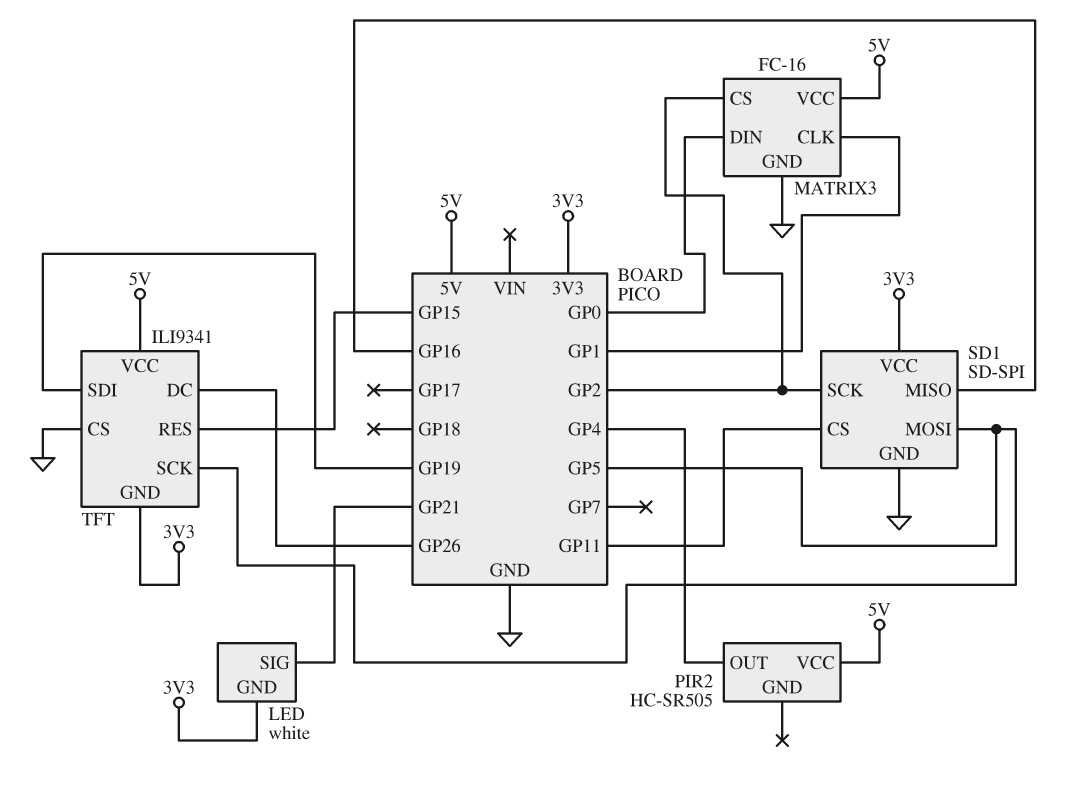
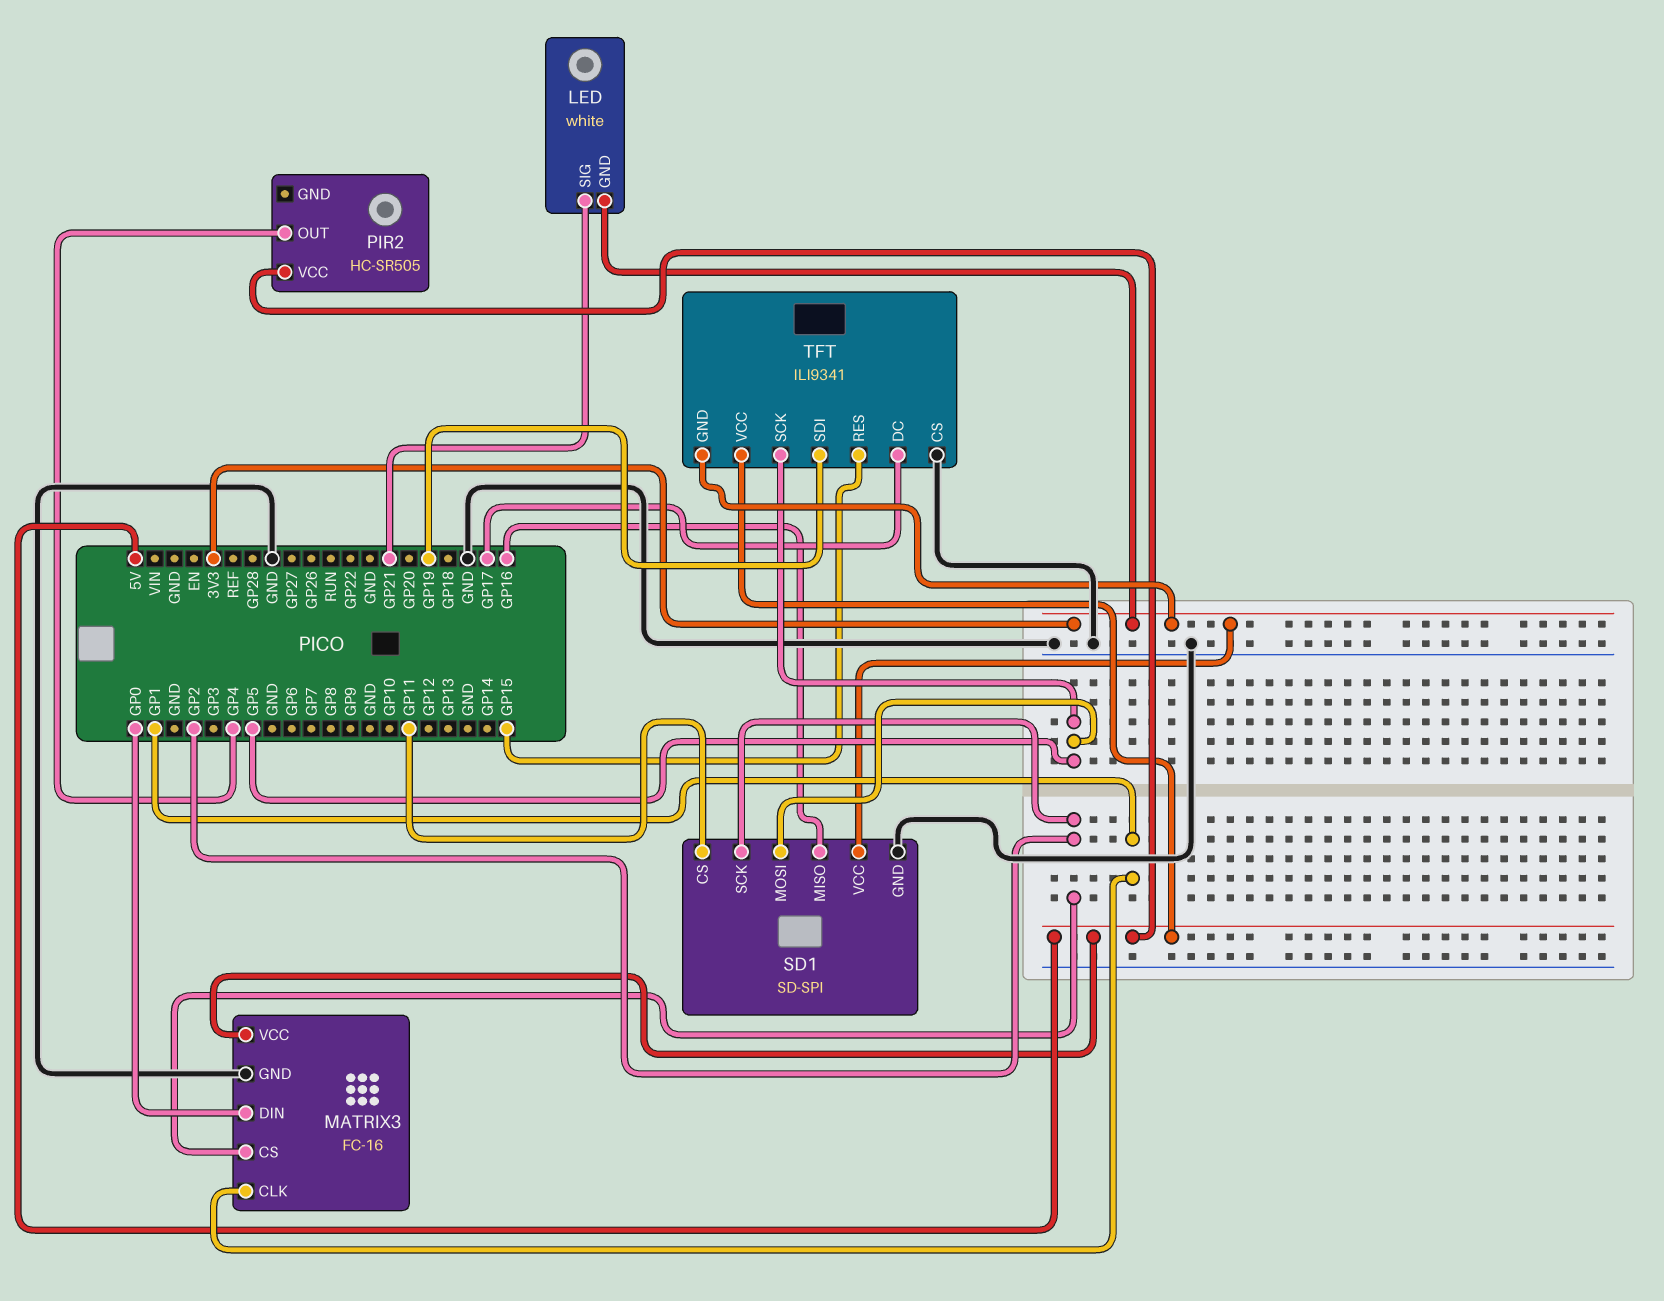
TFT pin DC: GP26 -> GP17

